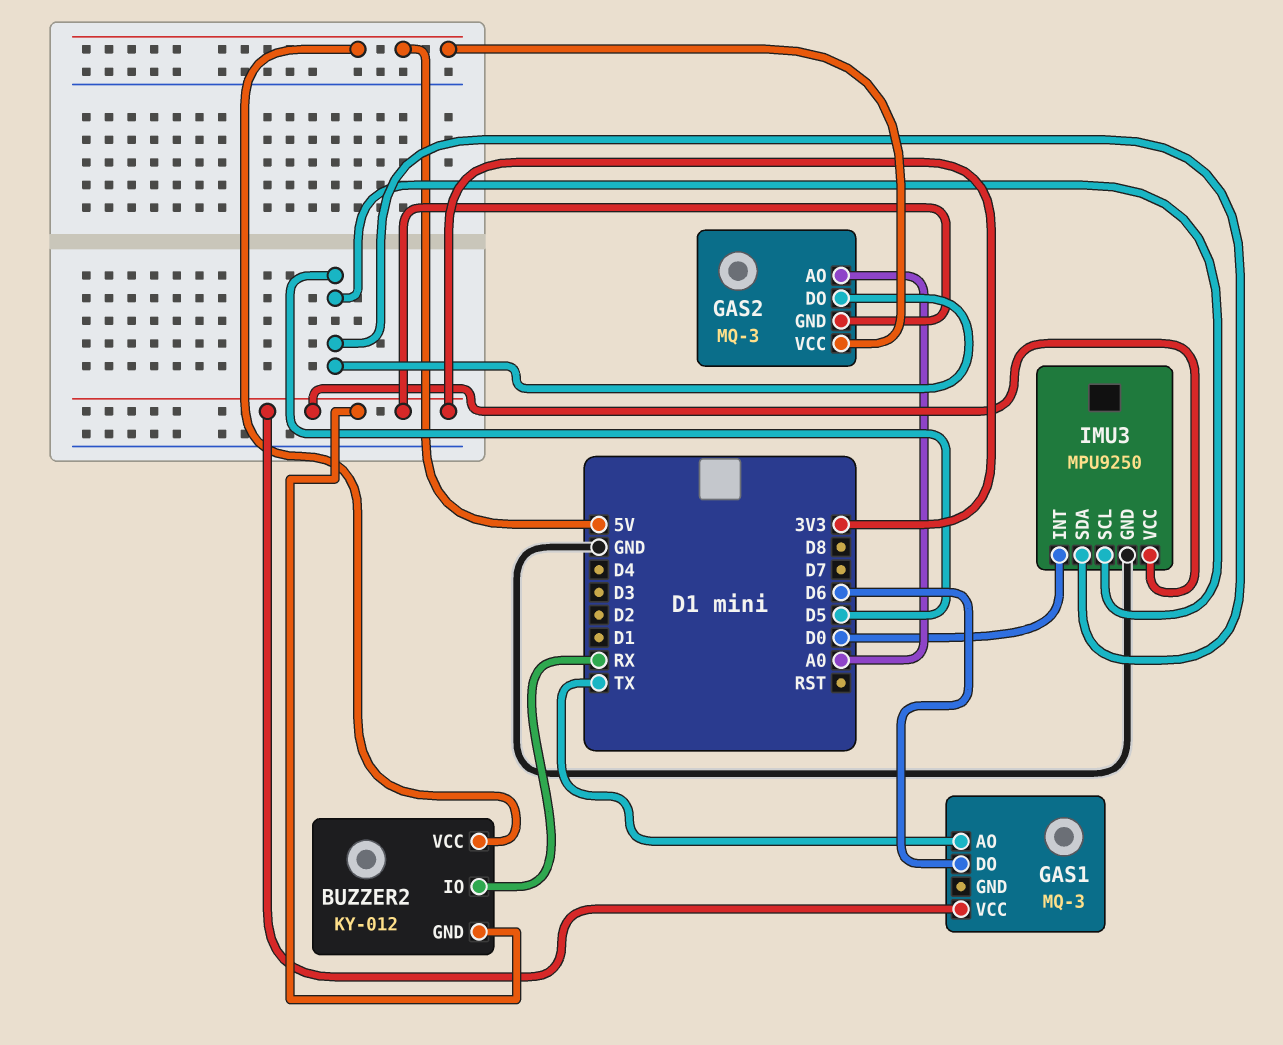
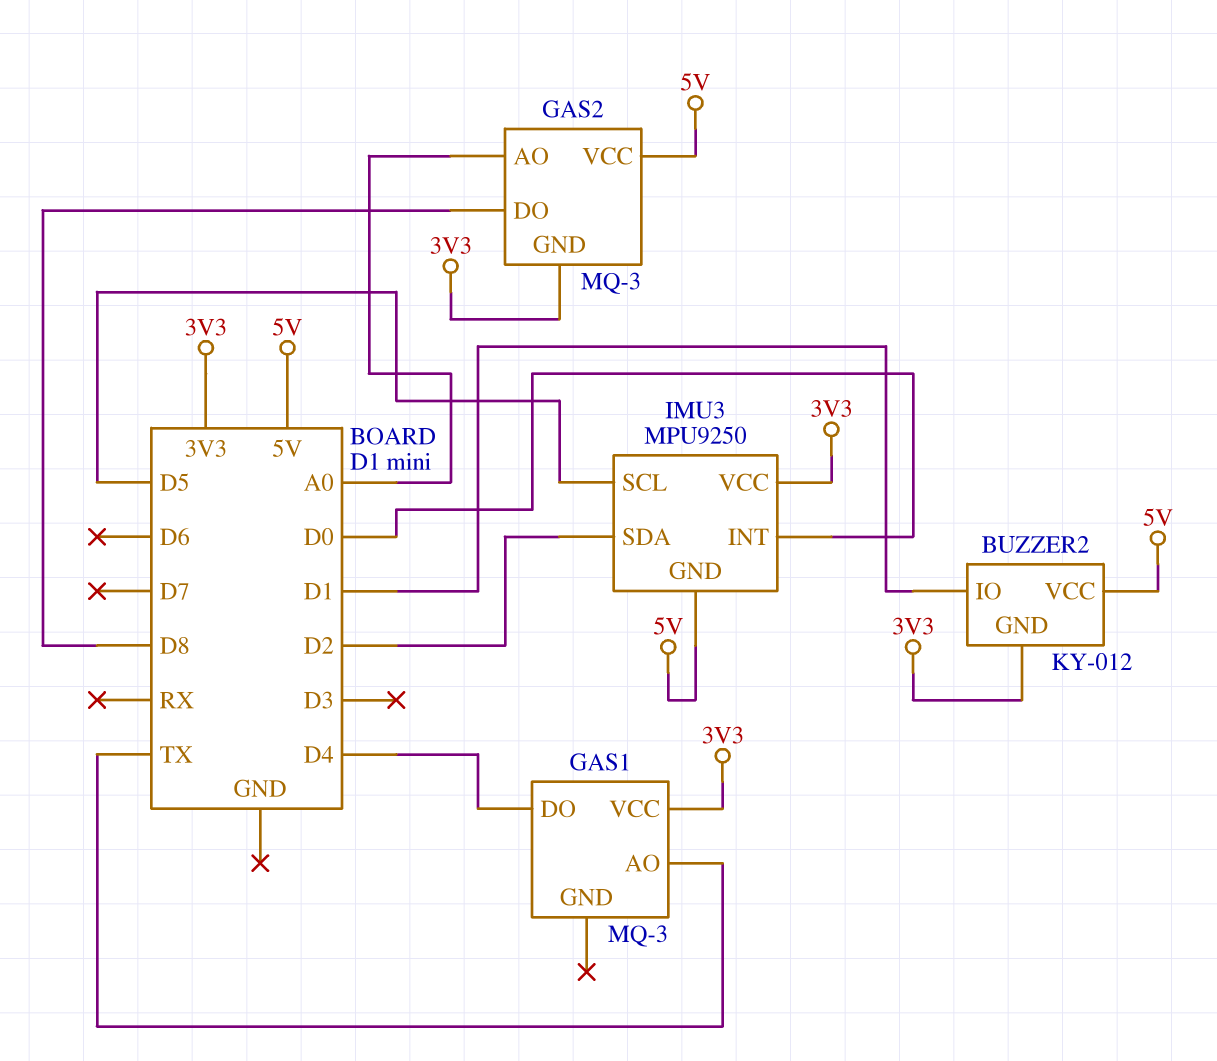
BUZZER2 pin IO: RX -> D1
GAS1 pin DO: D6 -> D4
GAS2 pin DO: D5 -> D8
IMU3 pin GND: GND -> 5V
IMU3 pin SDA: D5 -> D2

